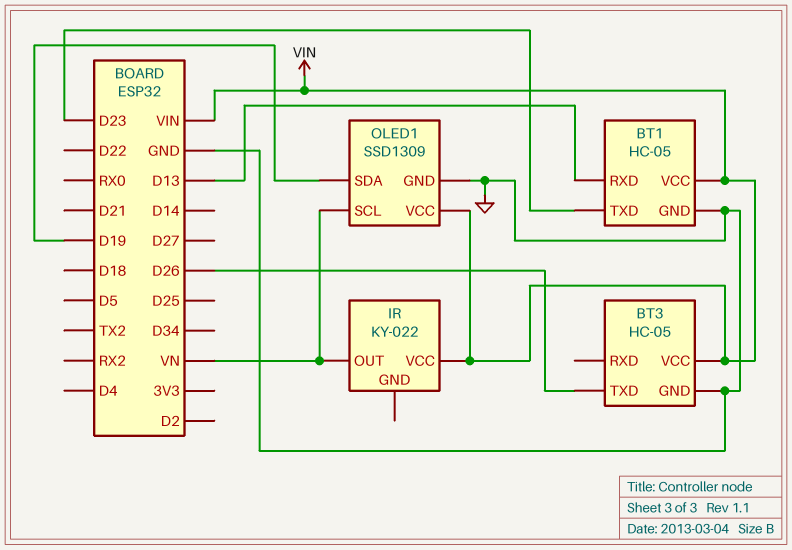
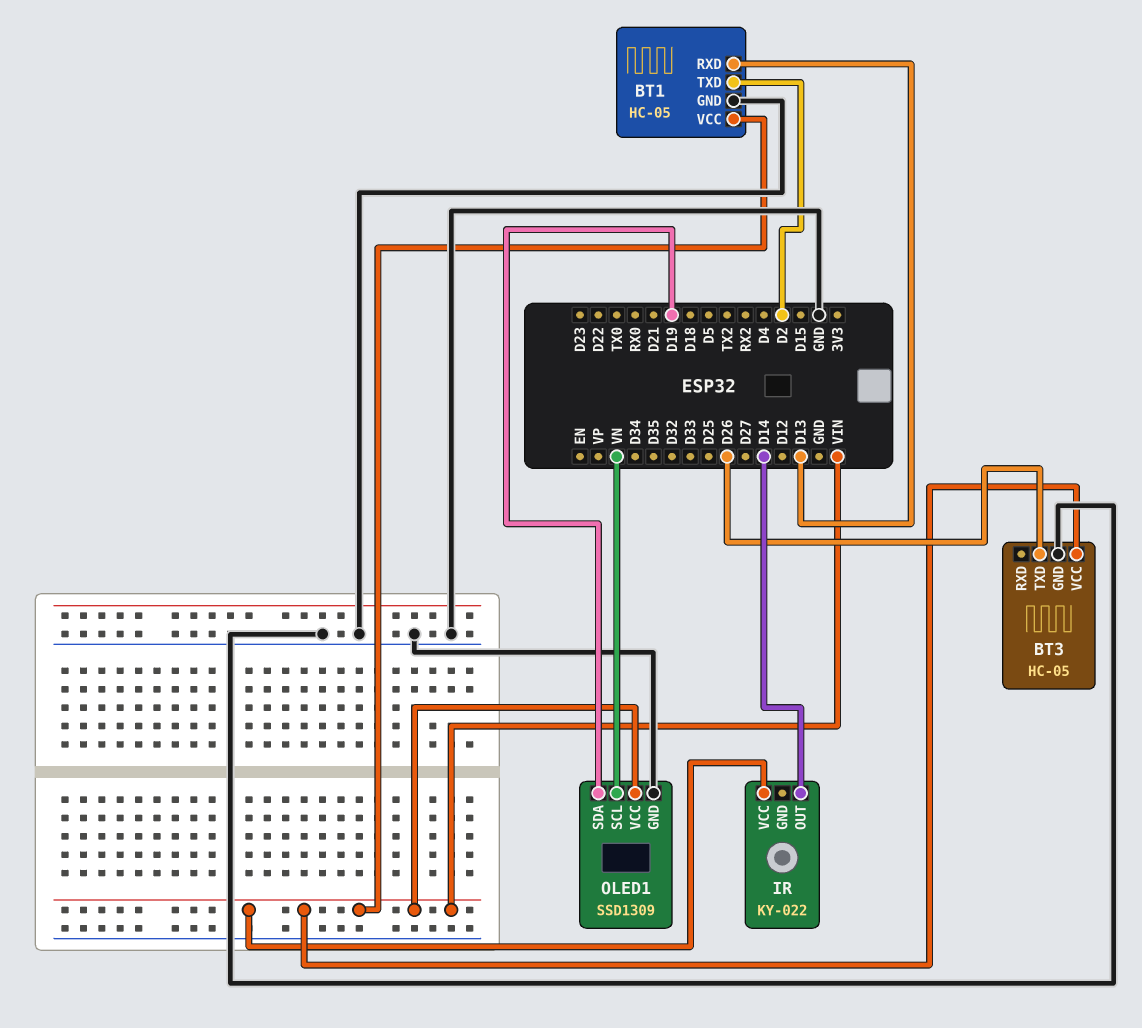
BT1 pin TXD: D23 -> D2
IR pin OUT: VN -> D14

